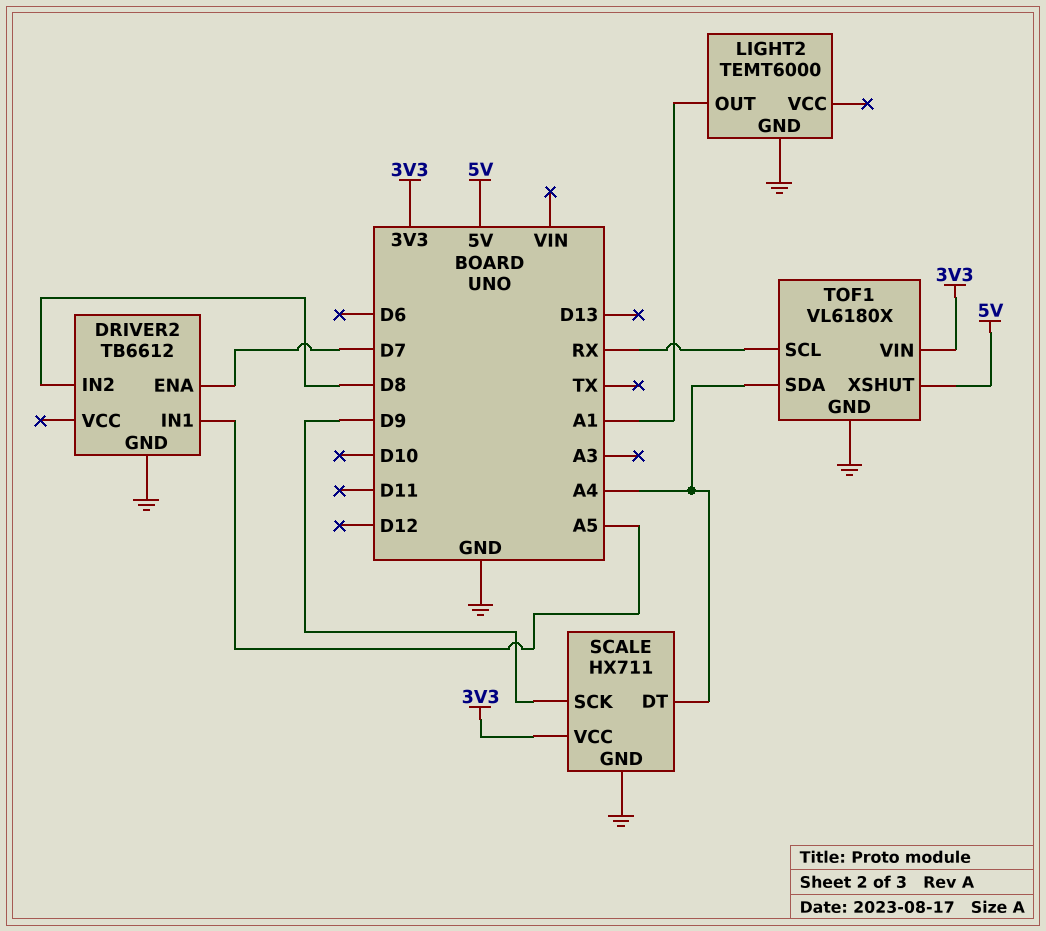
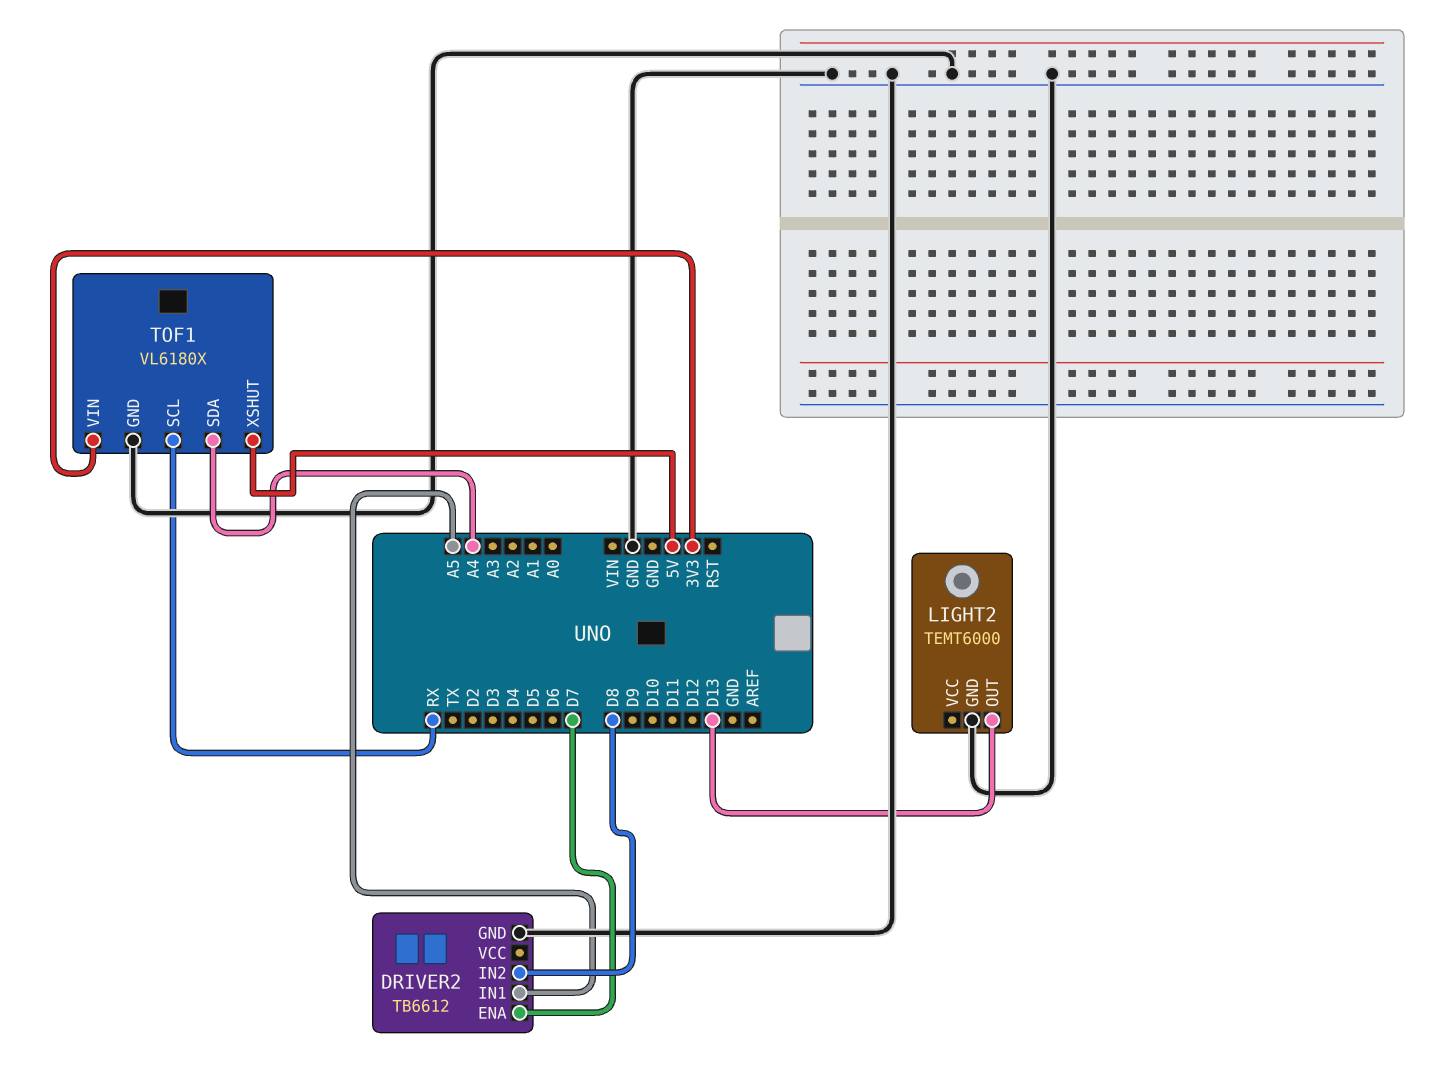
LIGHT2 pin OUT: A1 -> D13
SCALE: HX711 -> none
SCALE pin DT: A4 -> none
SCALE pin GND: GND -> none
SCALE pin SCK: D9 -> none
SCALE pin VCC: 3V3 -> none

